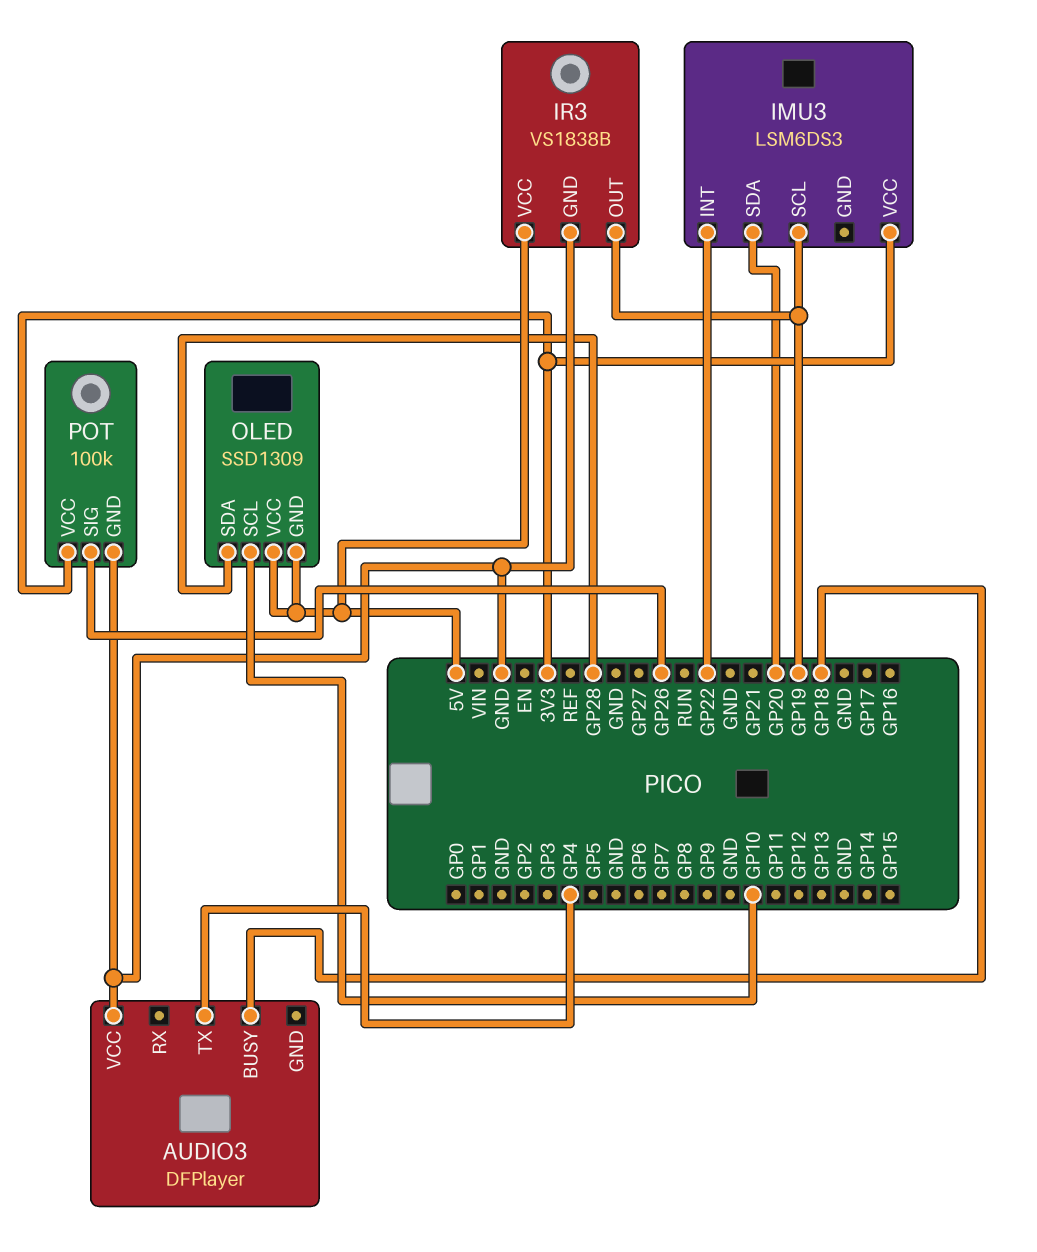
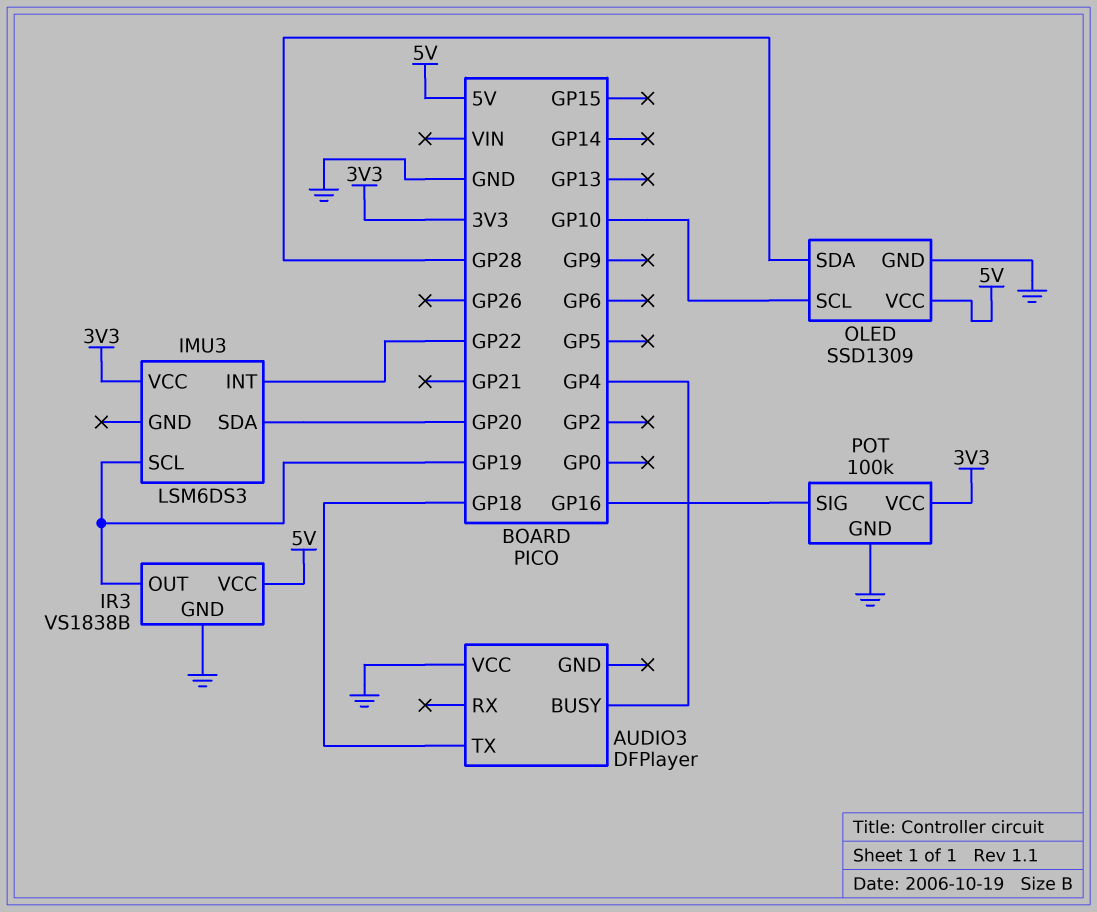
AUDIO3 pin BUSY: GP18 -> GP4
AUDIO3 pin TX: GP4 -> GP18
OLED pin GND: 5V -> GND
POT pin SIG: GP26 -> GP16

